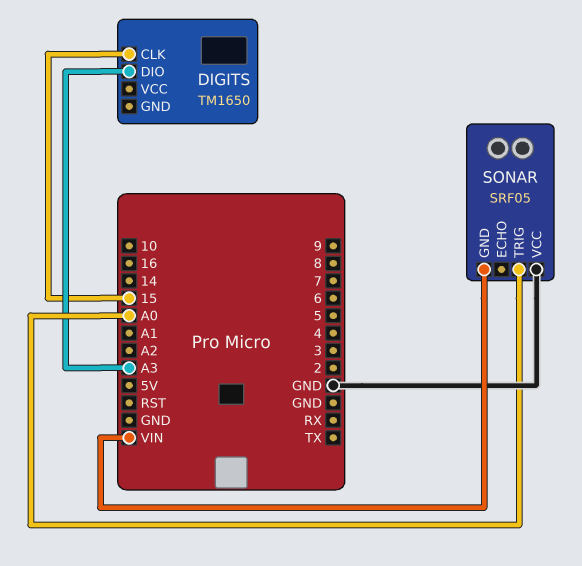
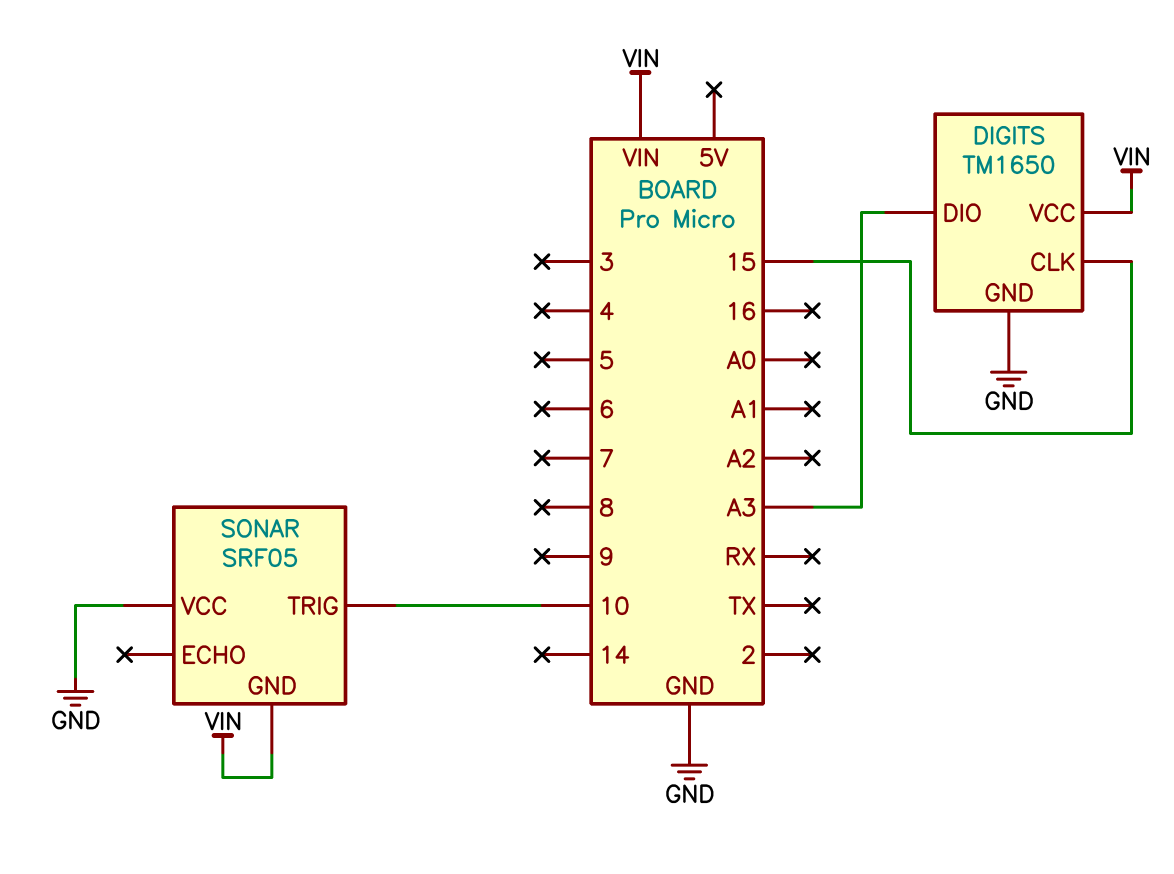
DIGITS pin GND: none -> GND
DIGITS pin VCC: none -> VIN
SONAR pin TRIG: A0 -> 10

